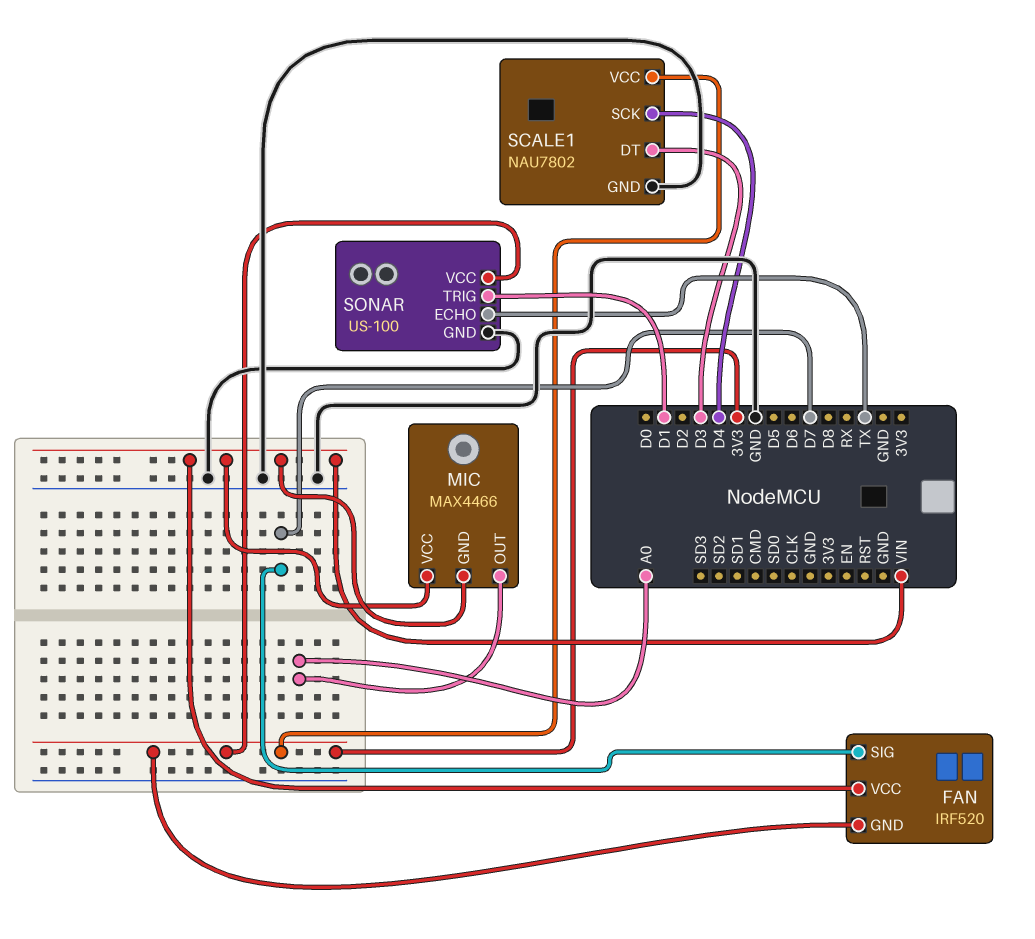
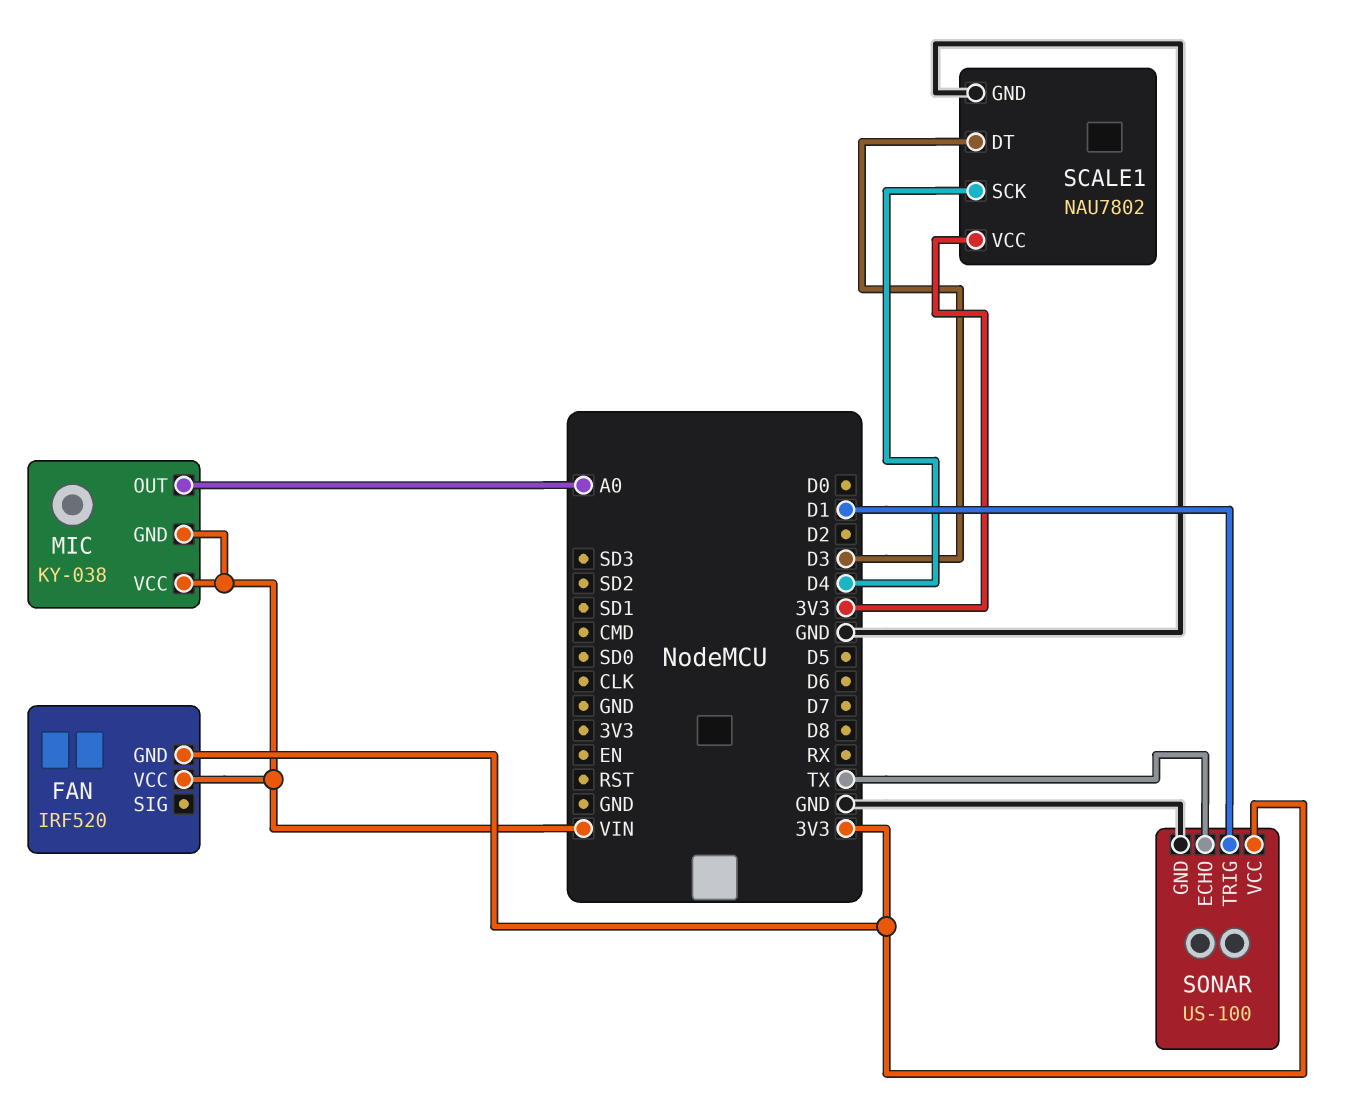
FAN pin SIG: D7 -> none
MIC: MAX4466 -> KY-038

